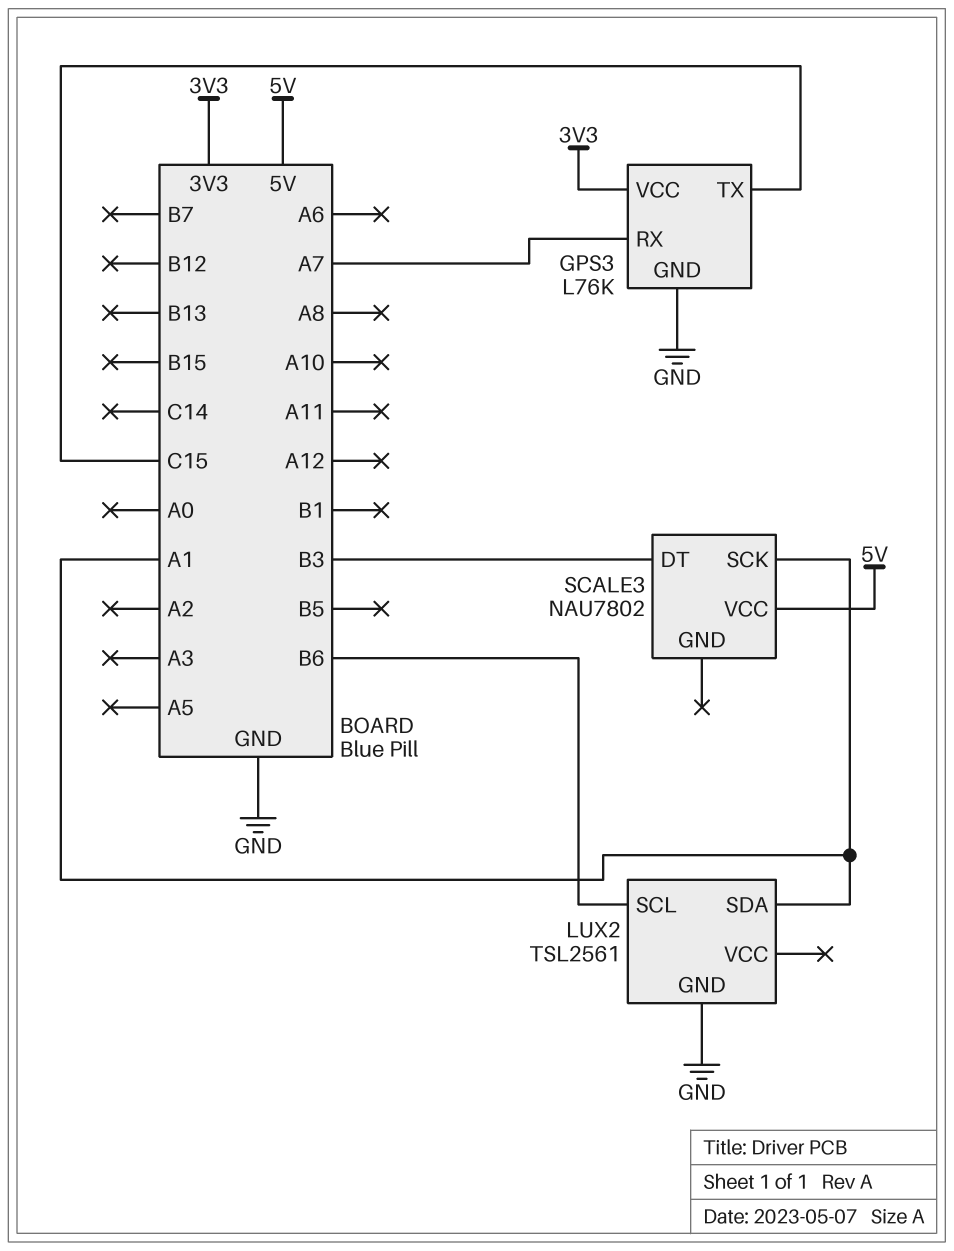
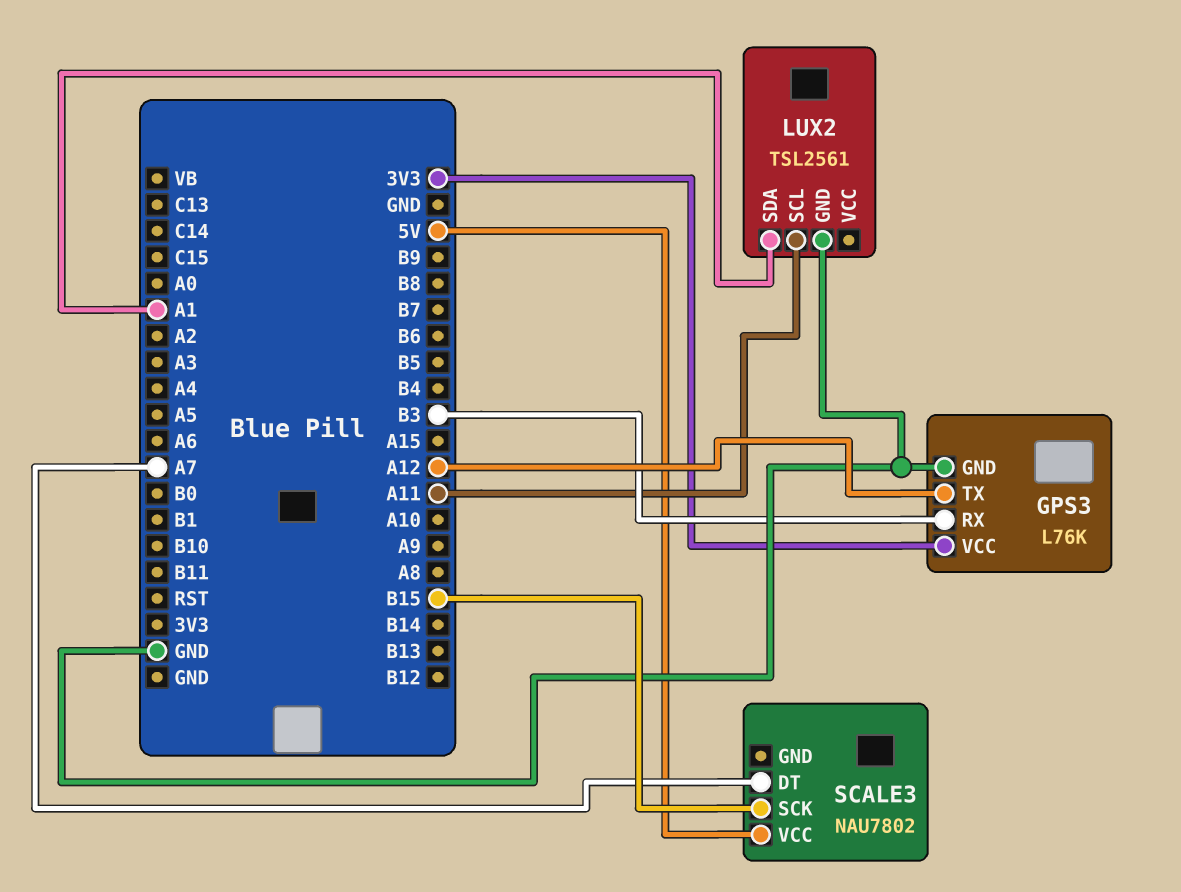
GPS3 pin RX: A7 -> B3
GPS3 pin TX: C15 -> A12
LUX2 pin SCL: B6 -> A11
SCALE3 pin DT: B3 -> A7
SCALE3 pin SCK: A1 -> B15

